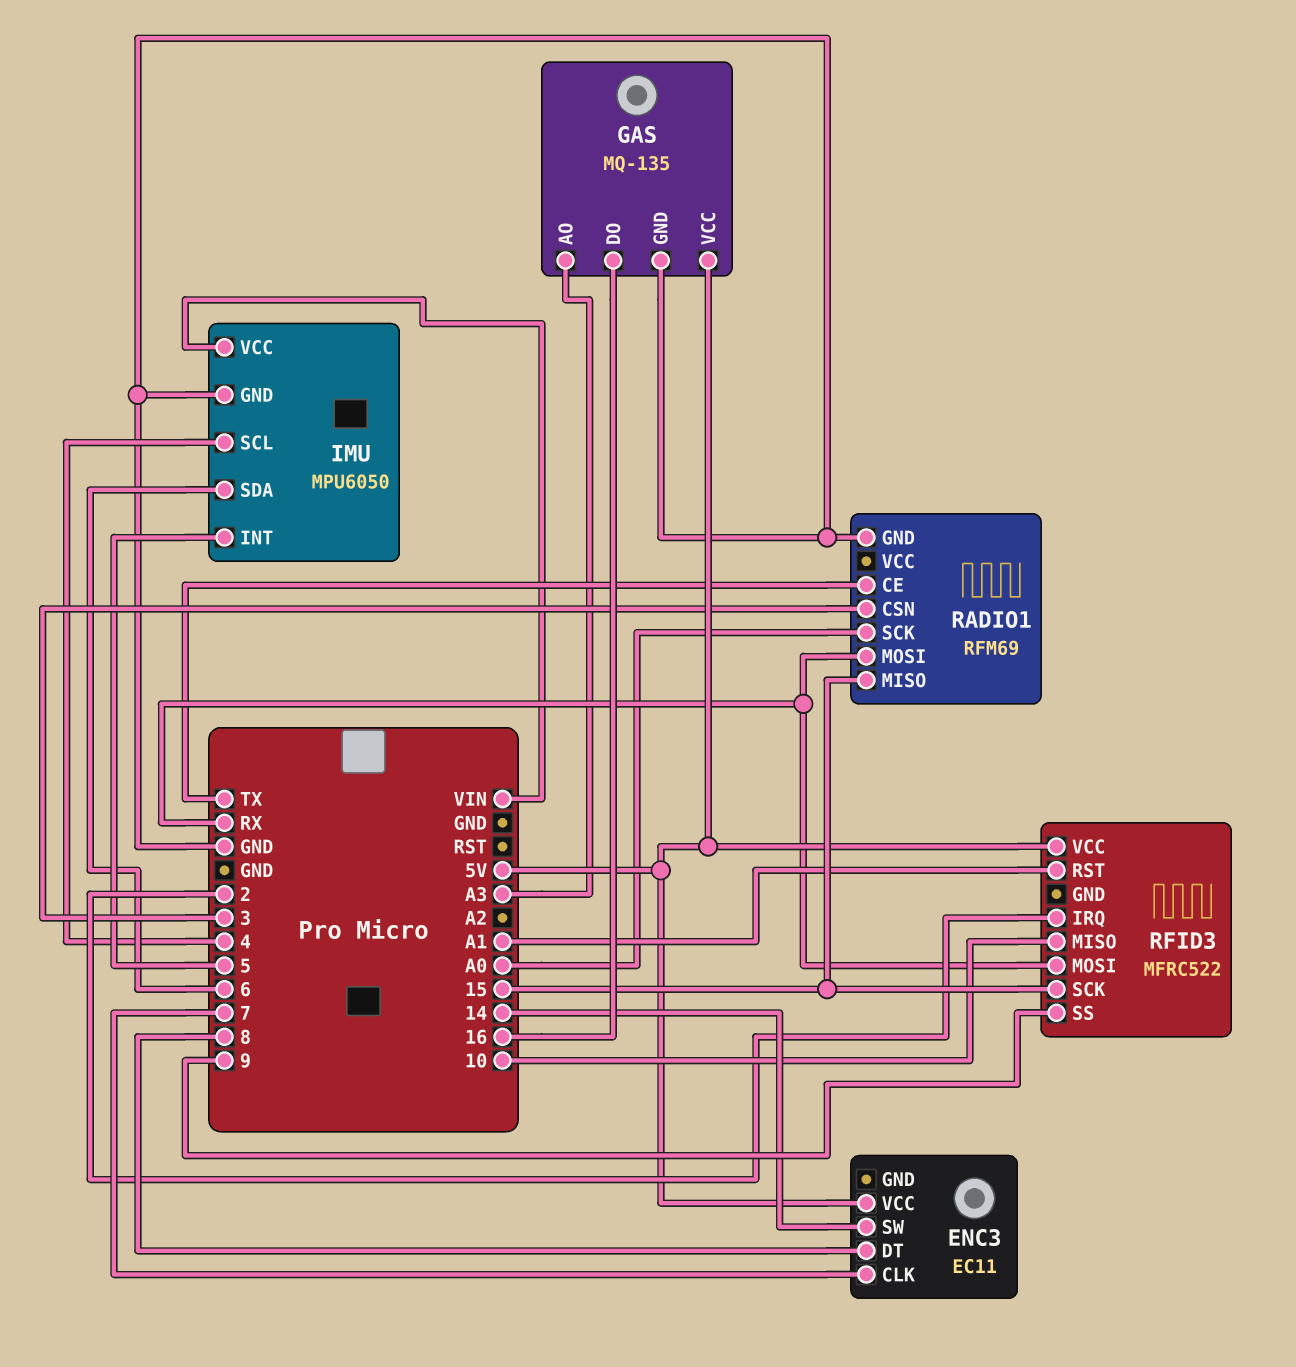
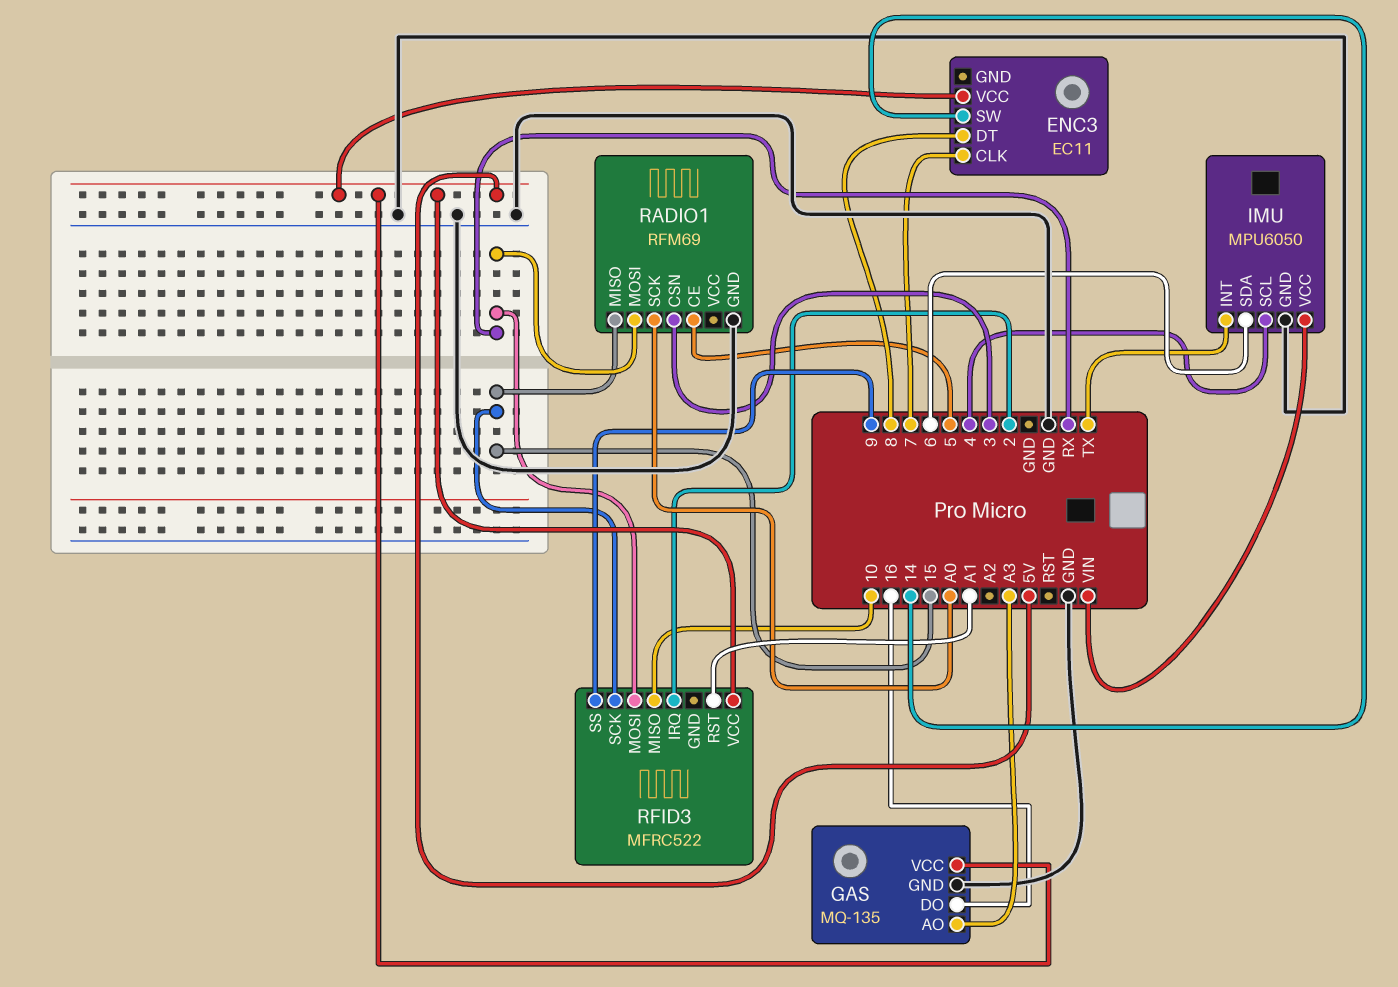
IMU pin INT: 5 -> TX
RADIO1 pin CE: TX -> 5

